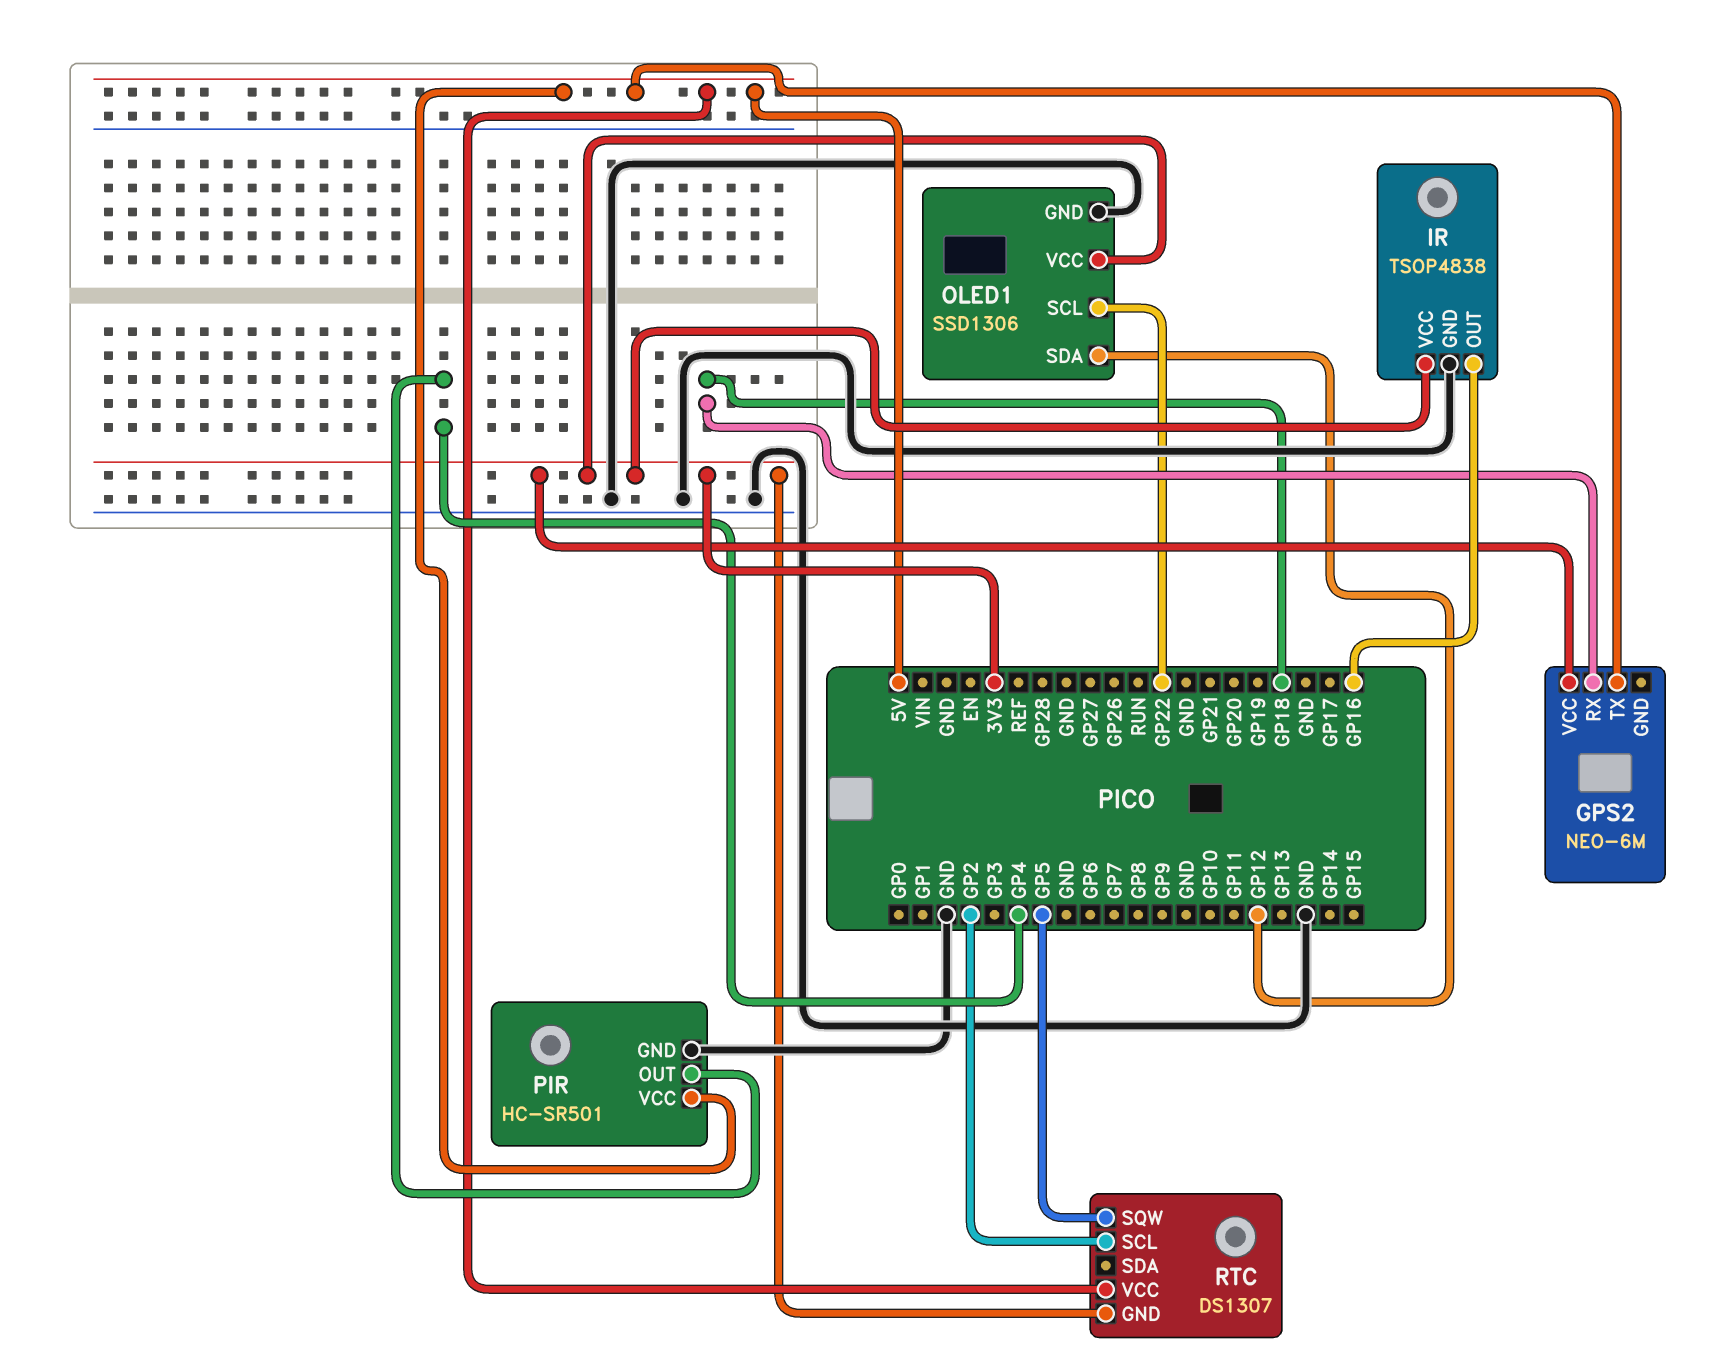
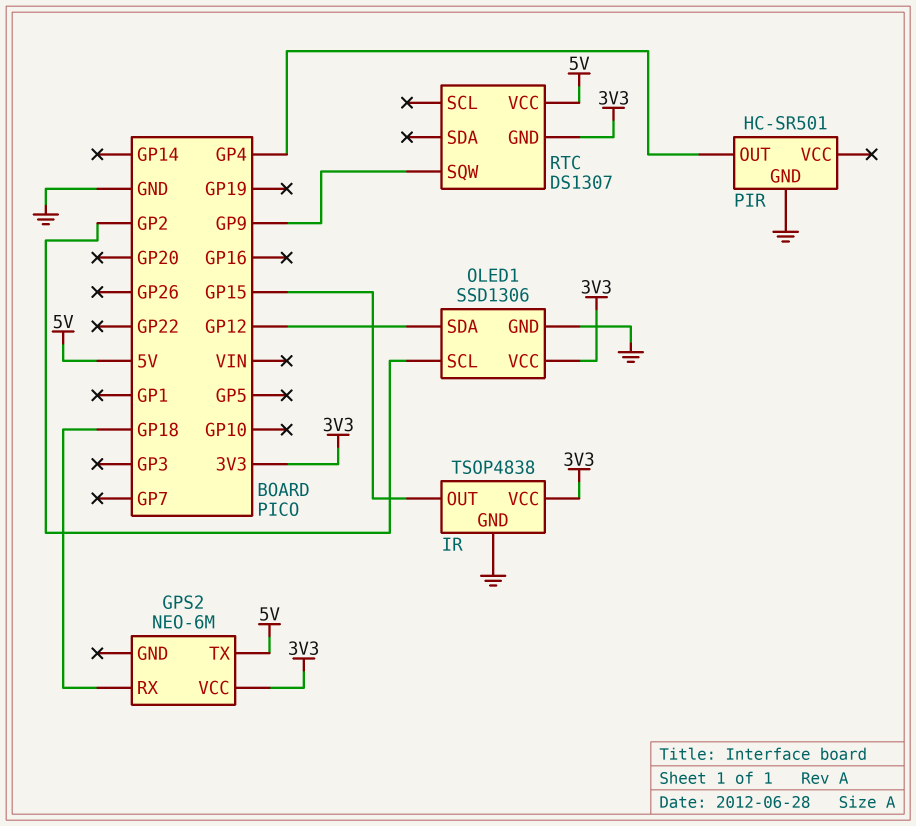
IR pin OUT: GP16 -> GP15
OLED1 pin SCL: GP22 -> GP2
PIR pin VCC: 5V -> none
RTC pin SCL: GP2 -> none
RTC pin SQW: GP5 -> GP9

